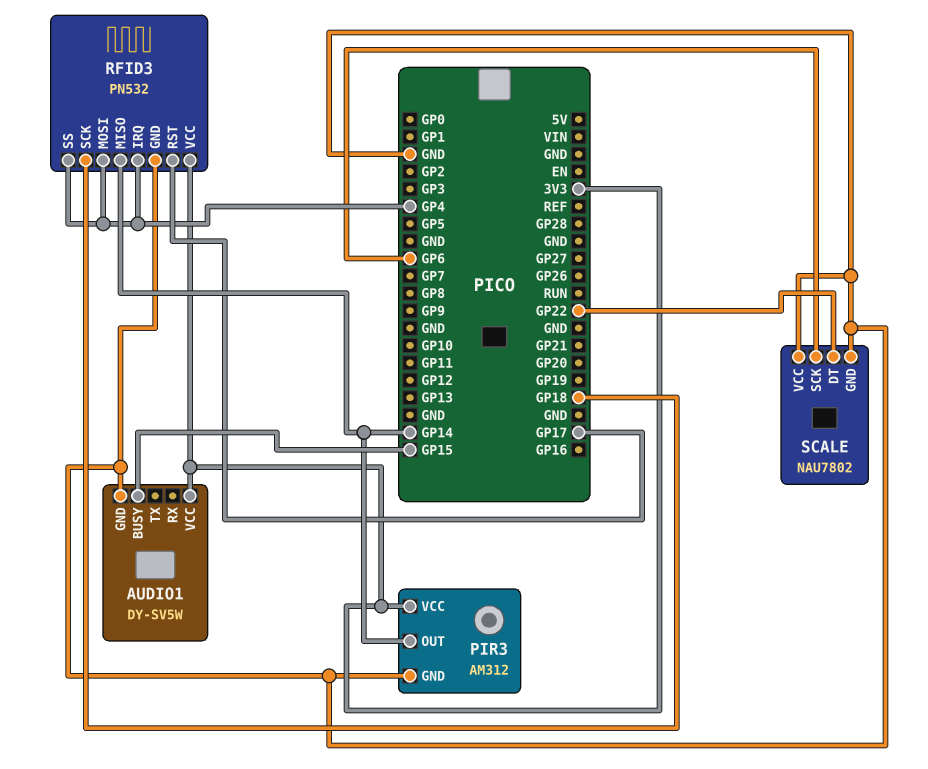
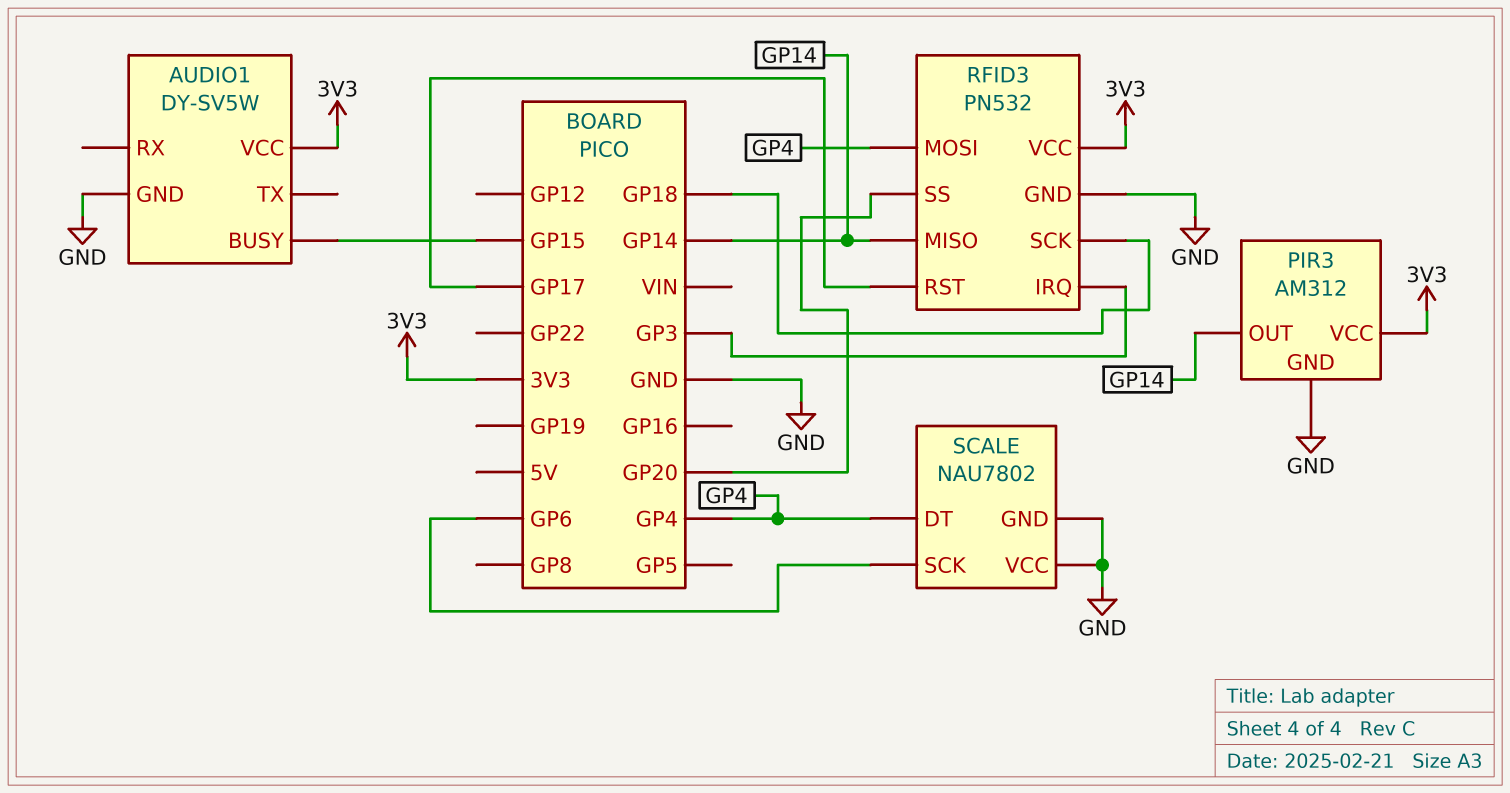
RFID3 pin IRQ: GP4 -> GP3
RFID3 pin SS: GP4 -> GP20
SCALE pin DT: GP22 -> GP4

